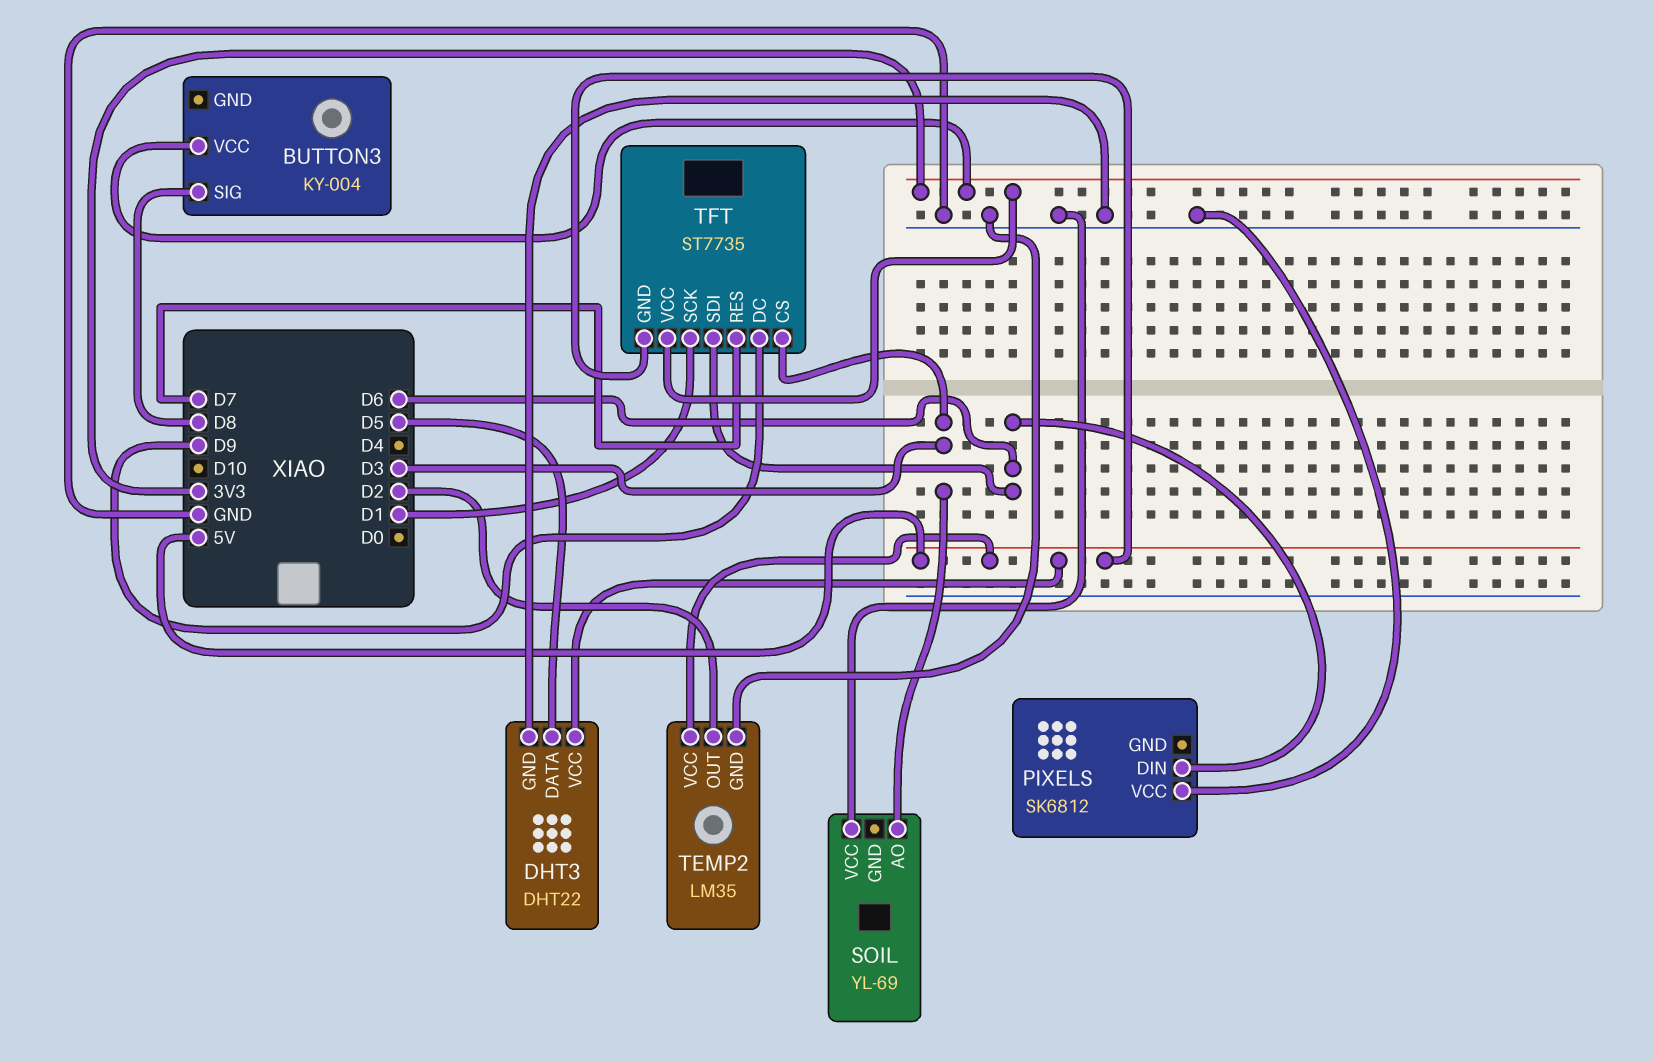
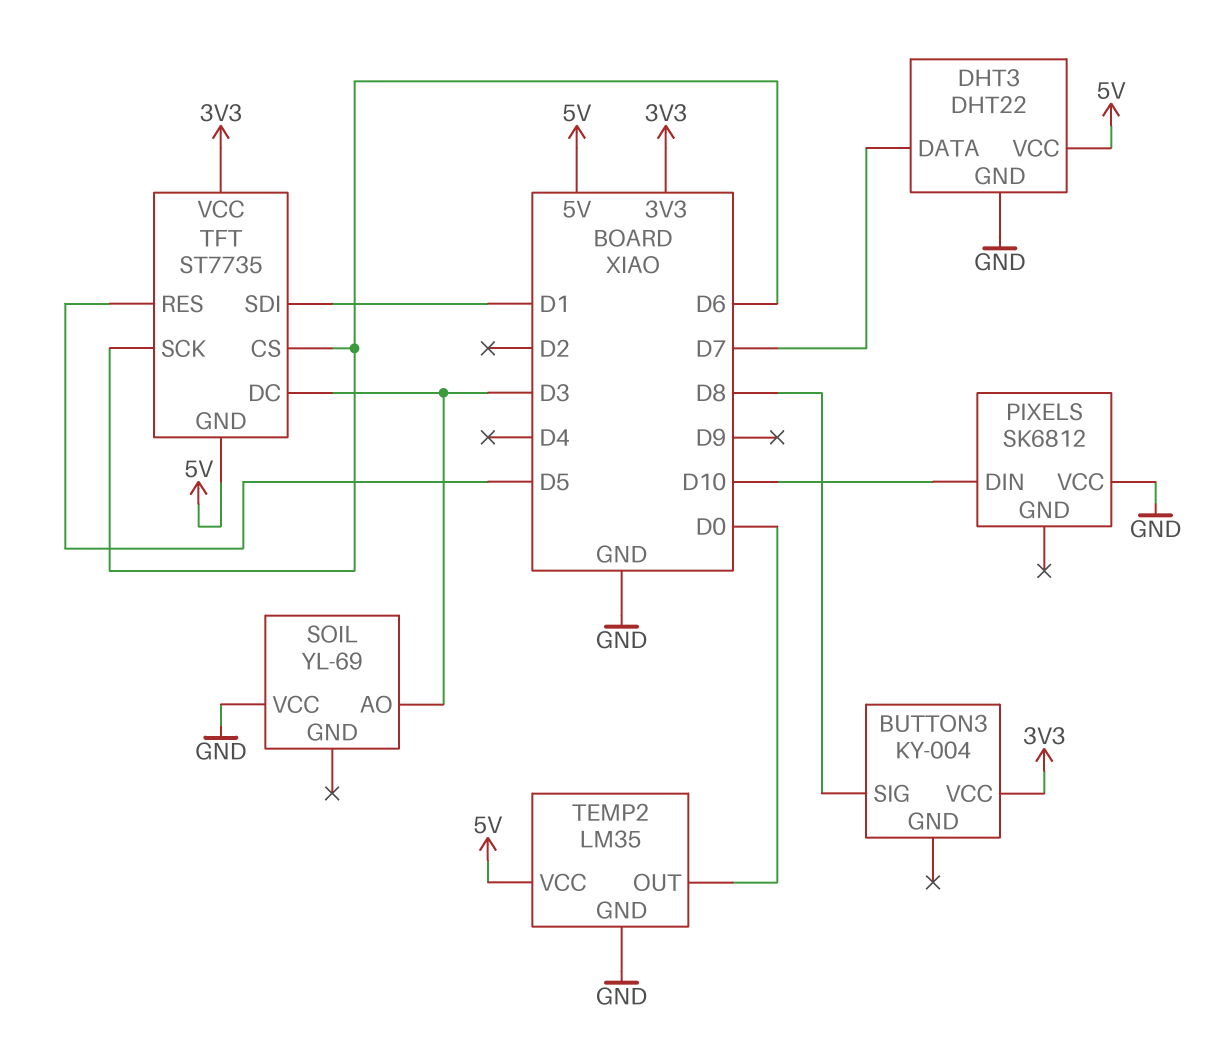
DHT3 pin DATA: D5 -> D7
PIXELS pin DIN: D6 -> D10
TEMP2 pin OUT: D2 -> D0
TFT pin CS: D3 -> D6
TFT pin DC: D9 -> D3
TFT pin RES: D7 -> D5
TFT pin SCK: D1 -> D6
TFT pin SDI: D6 -> D1

